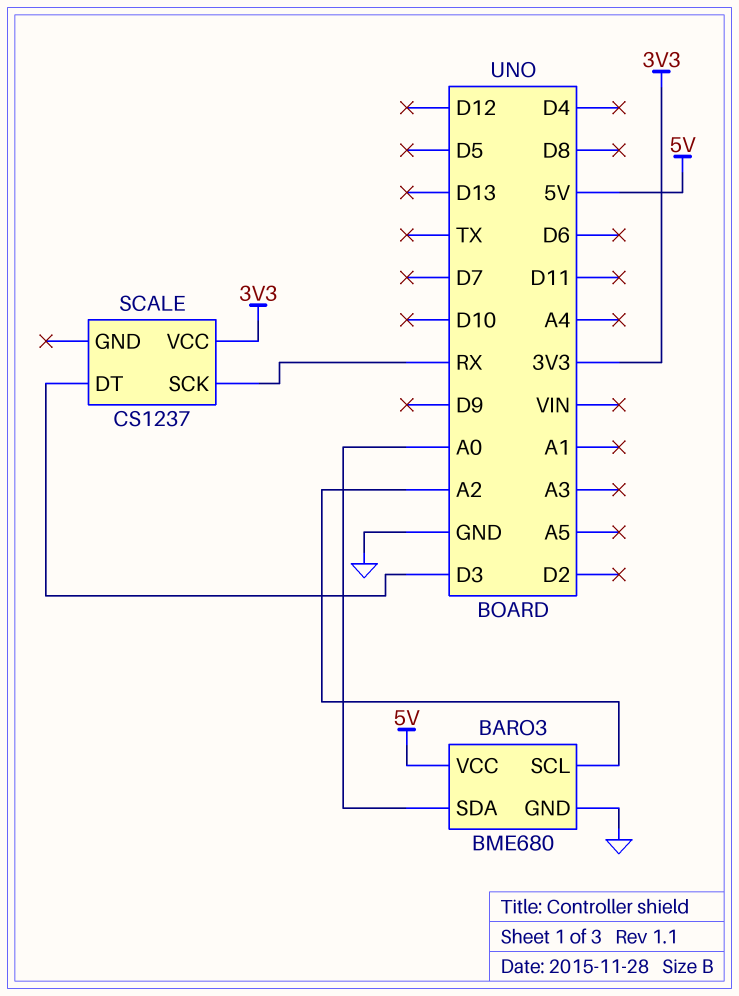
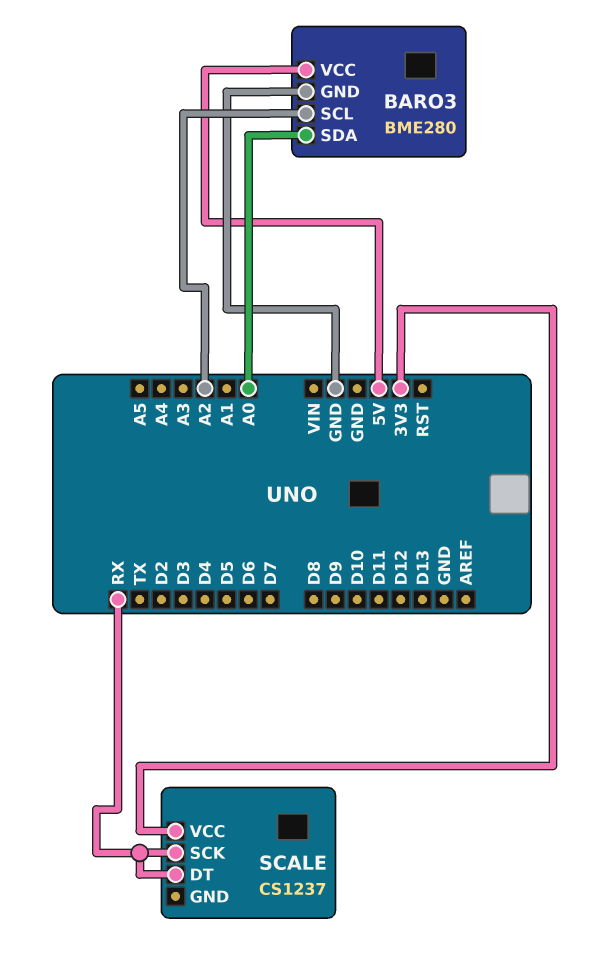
BARO3: BME680 -> BME280
SCALE pin DT: D3 -> RX

